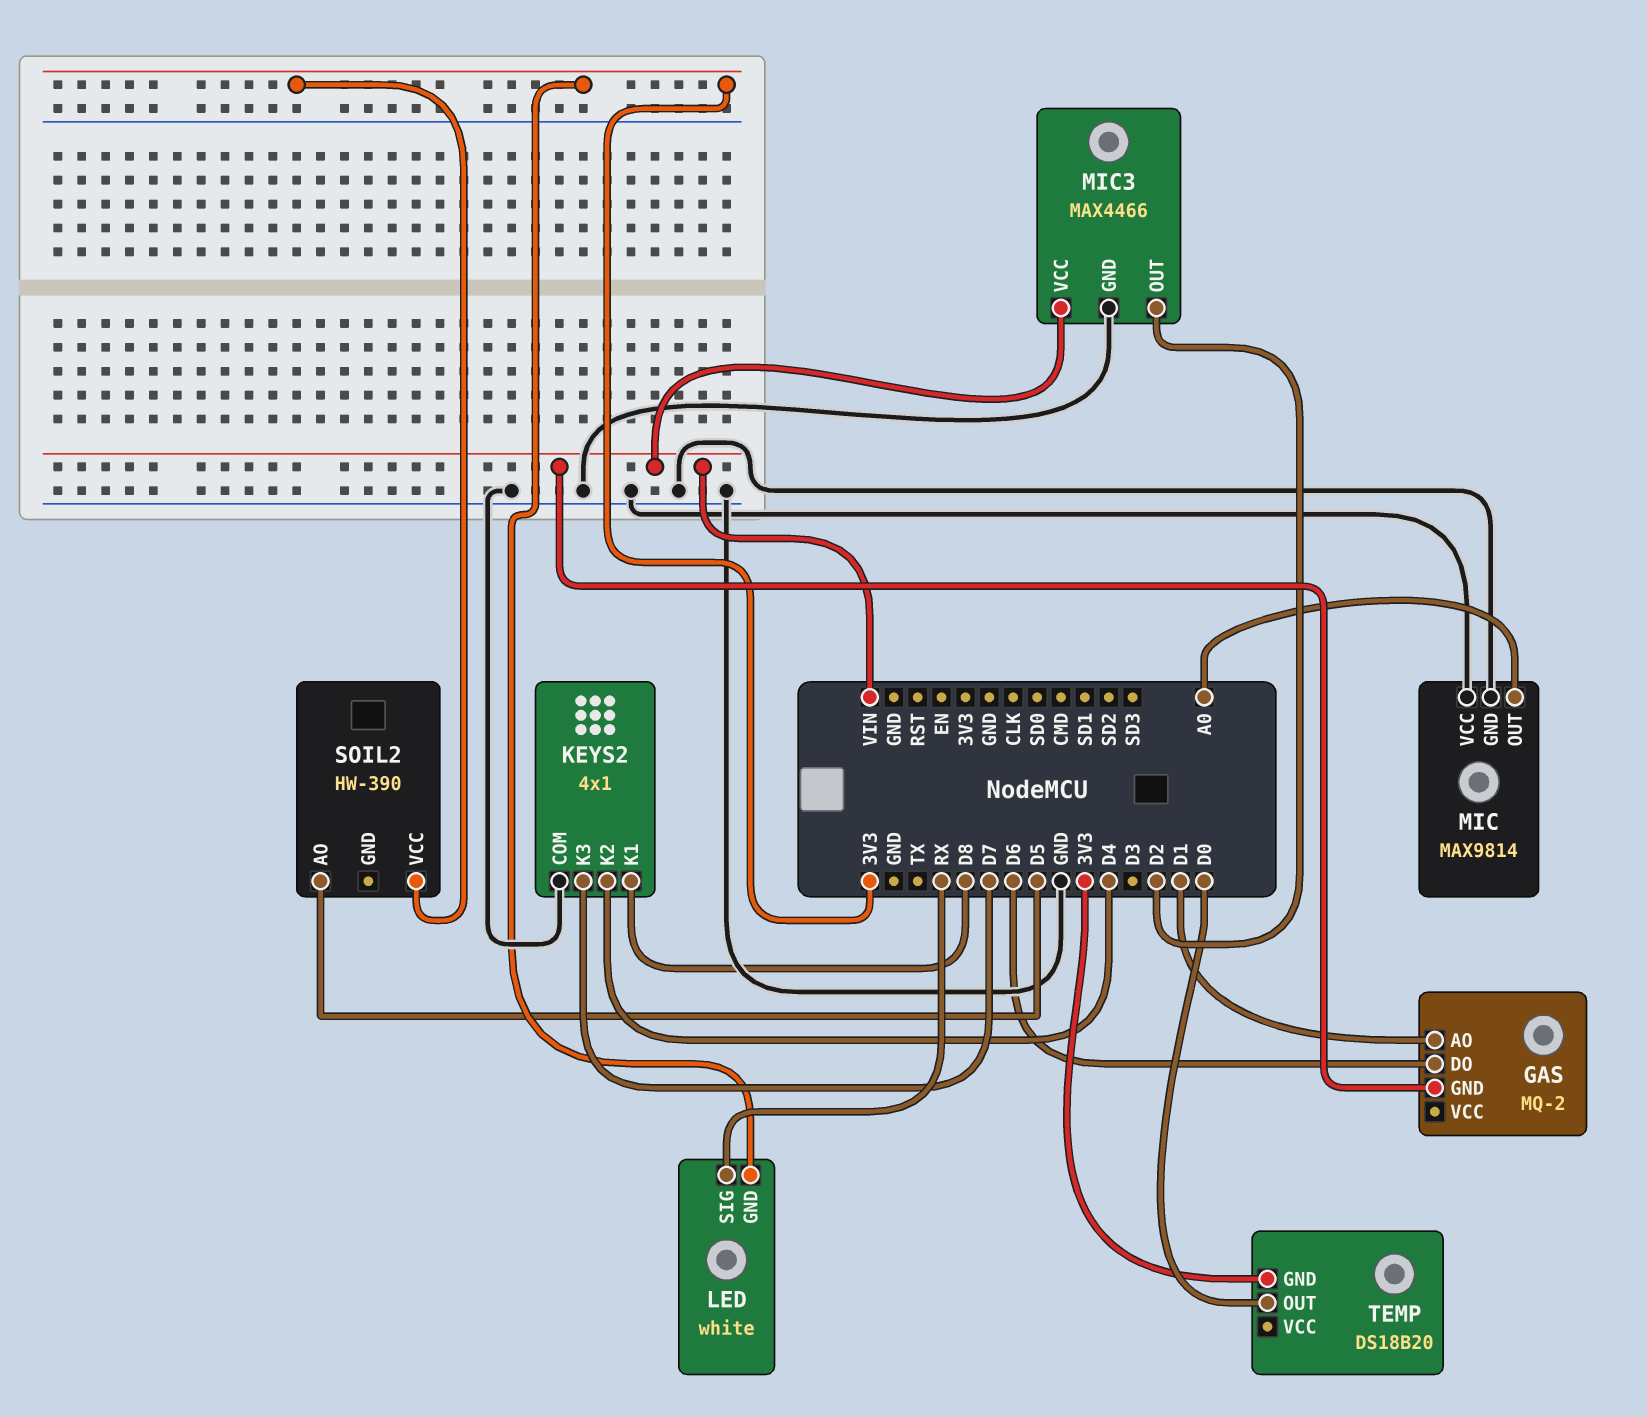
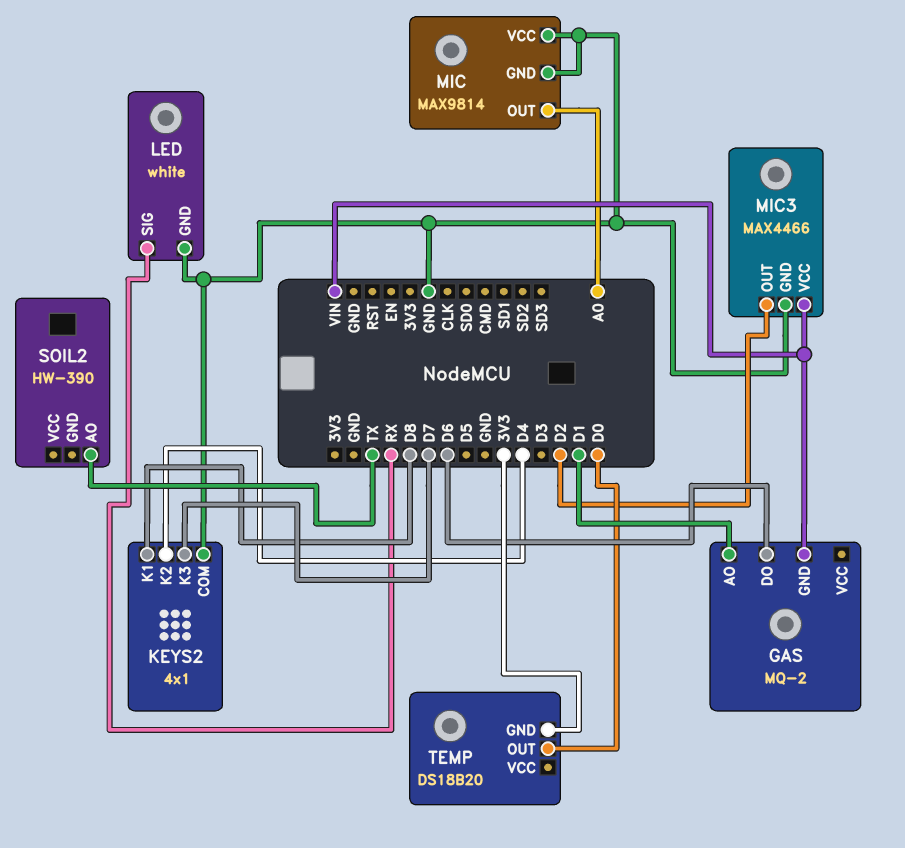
LED pin GND: 3V3 -> GND
SOIL2 pin AO: D5 -> TX
SOIL2 pin VCC: 3V3 -> none

